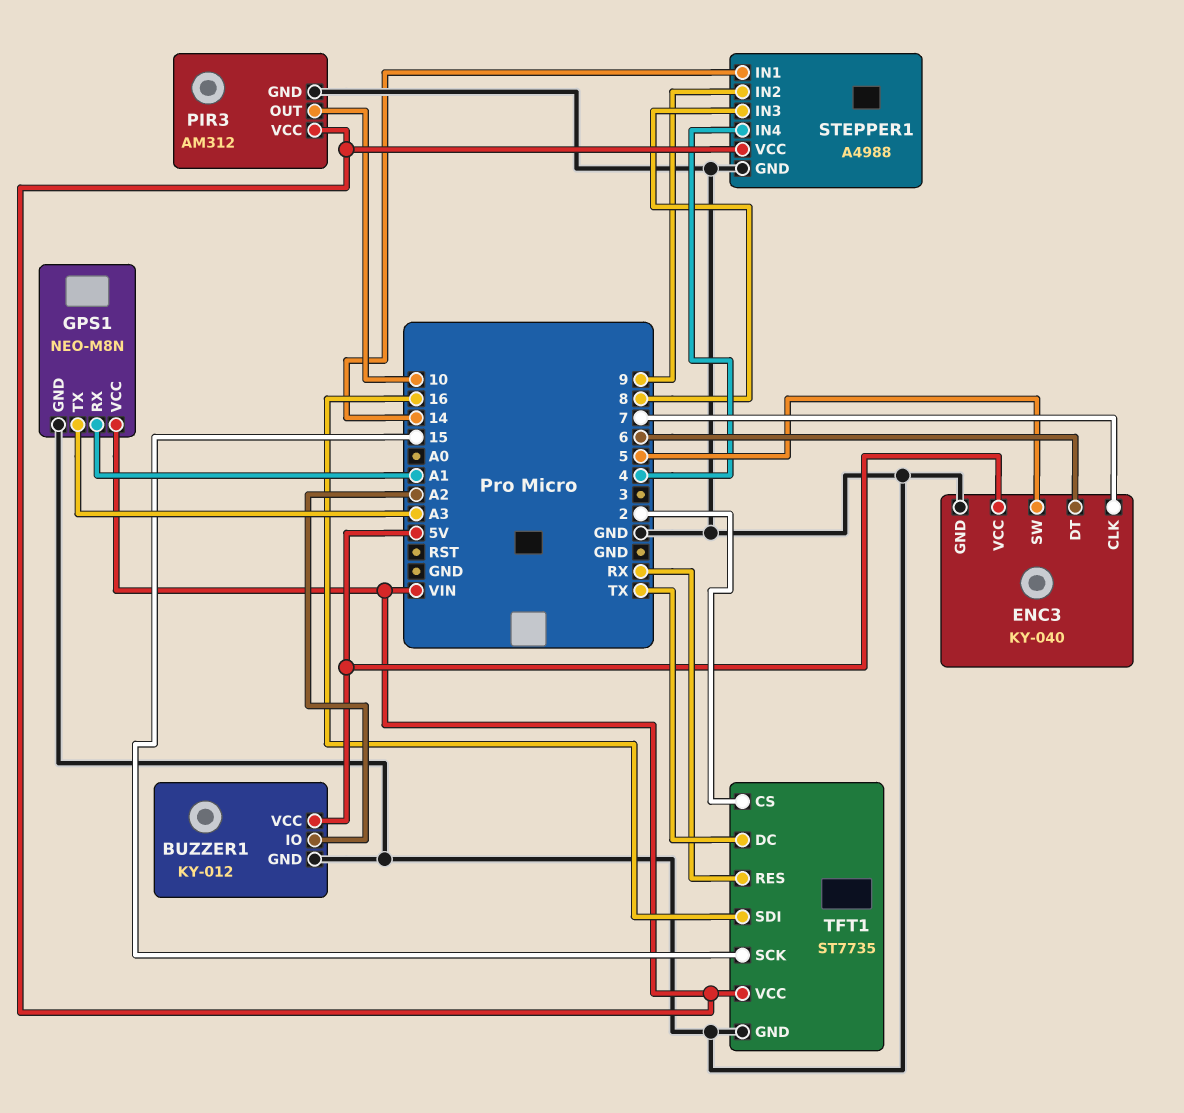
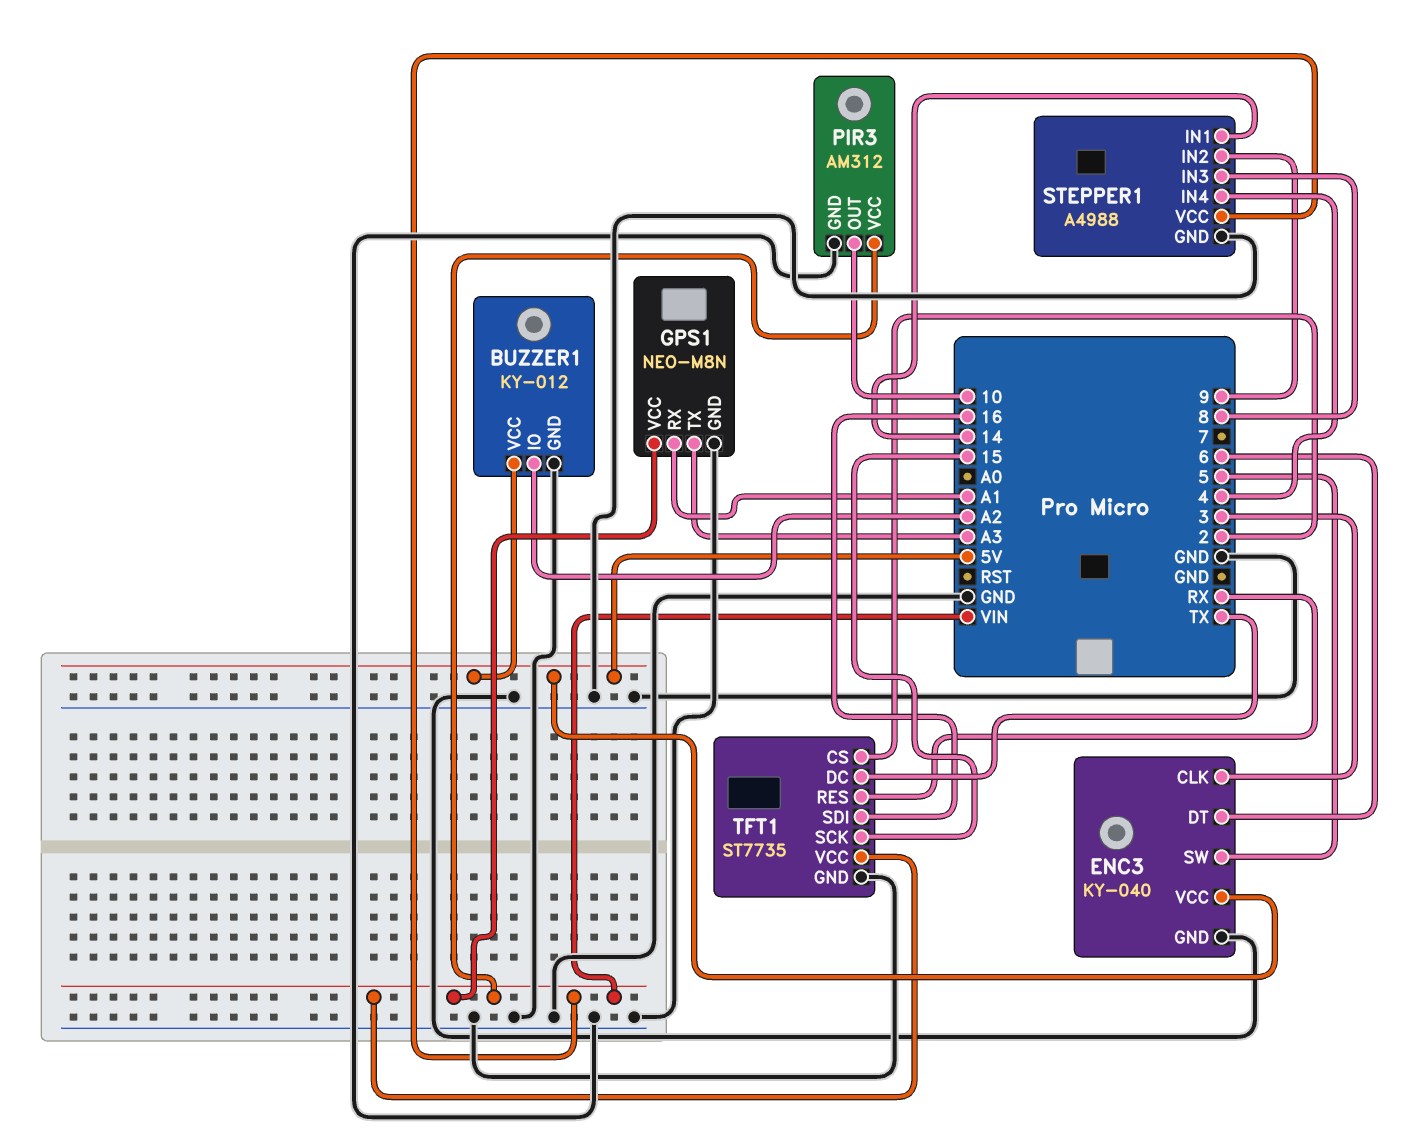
ENC3 pin CLK: 7 -> 3

